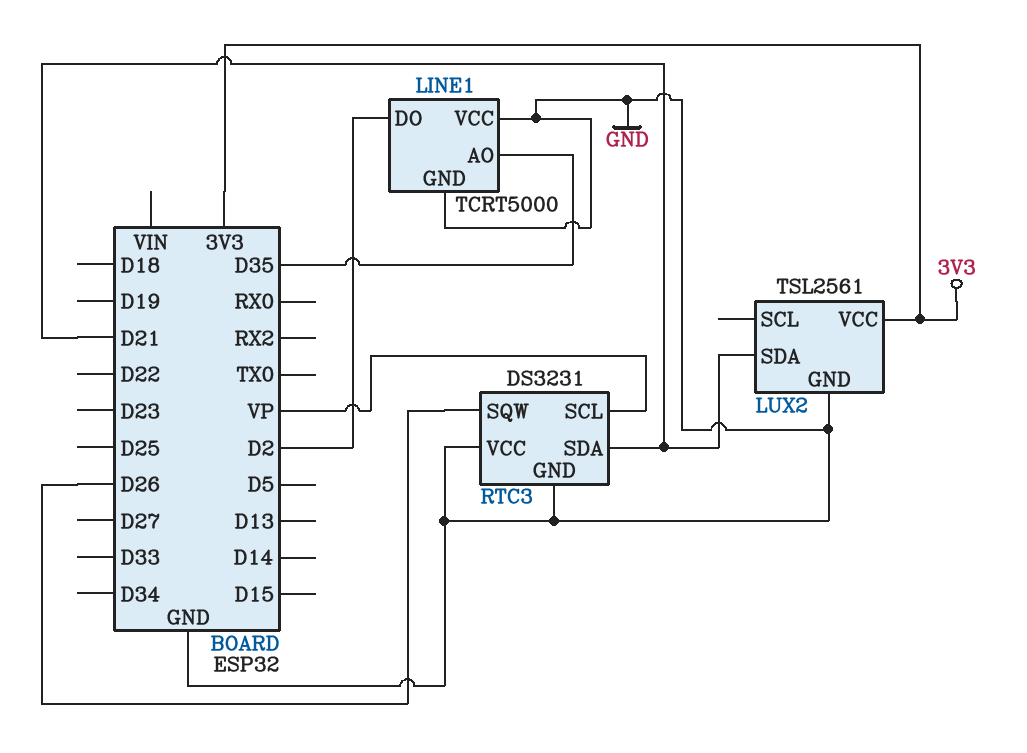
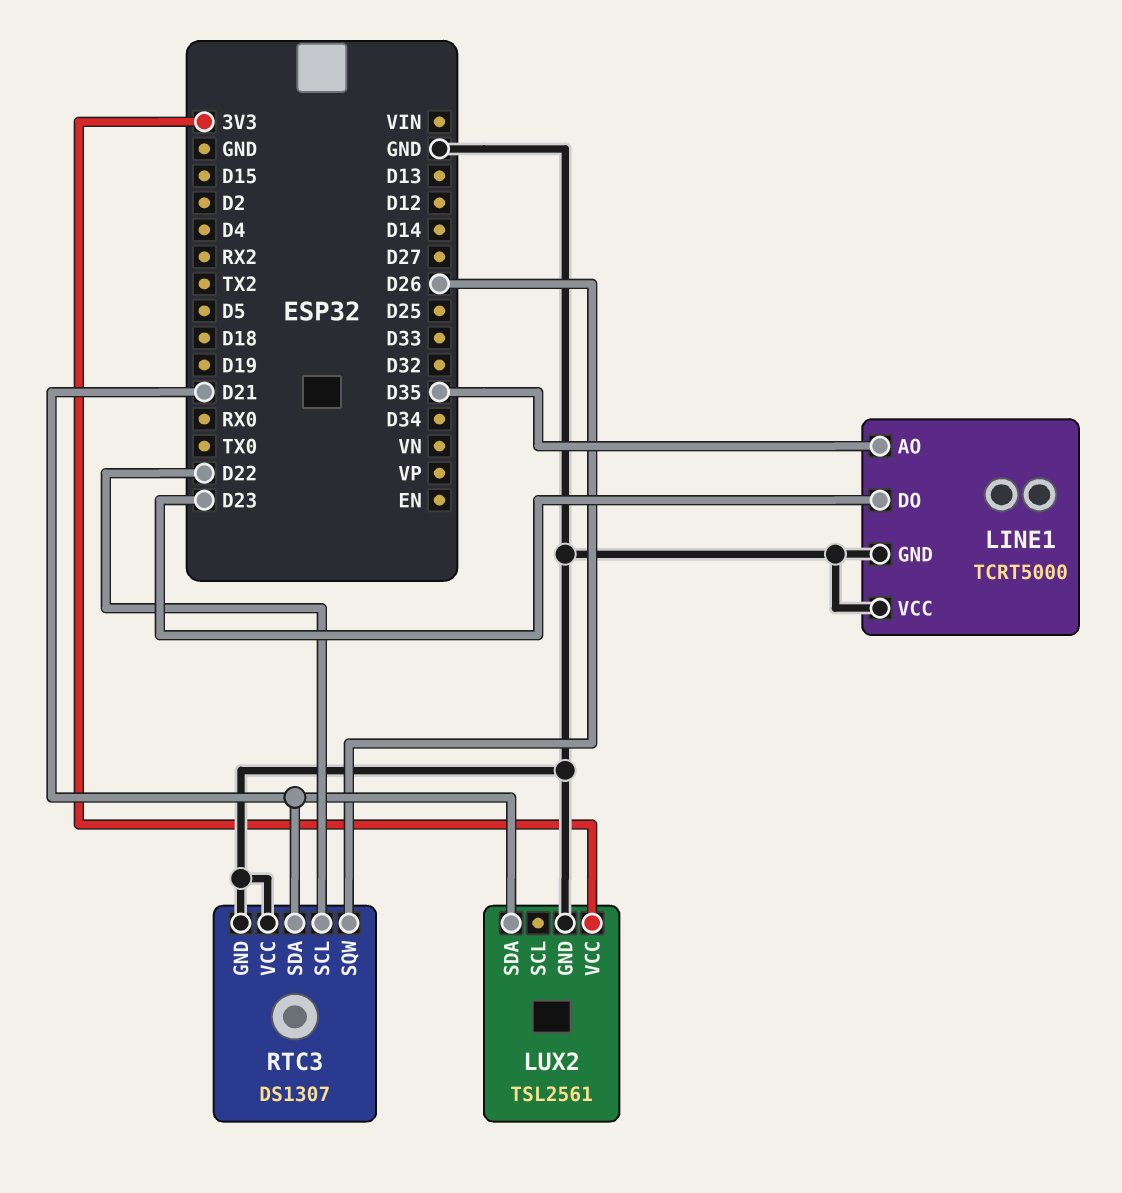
LINE1 pin DO: D2 -> D23
RTC3: DS3231 -> DS1307
RTC3 pin SCL: VP -> D22

